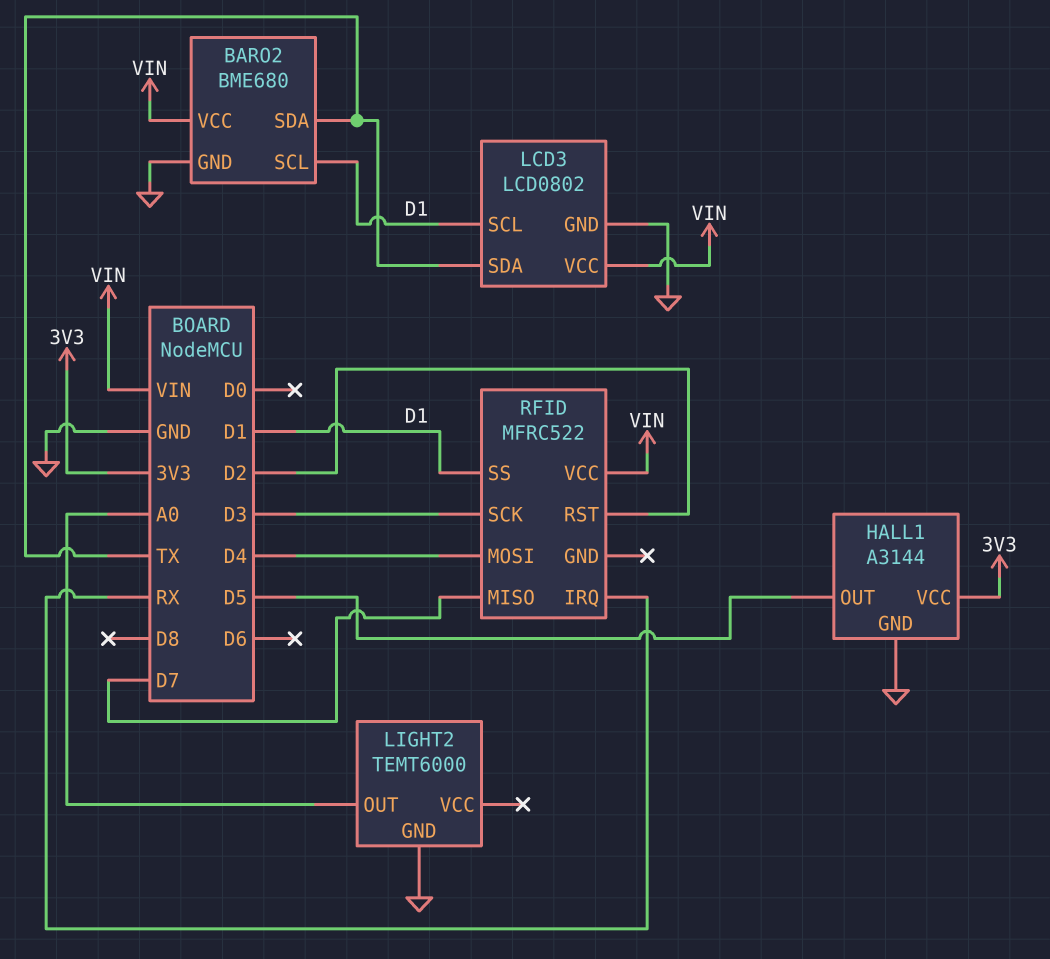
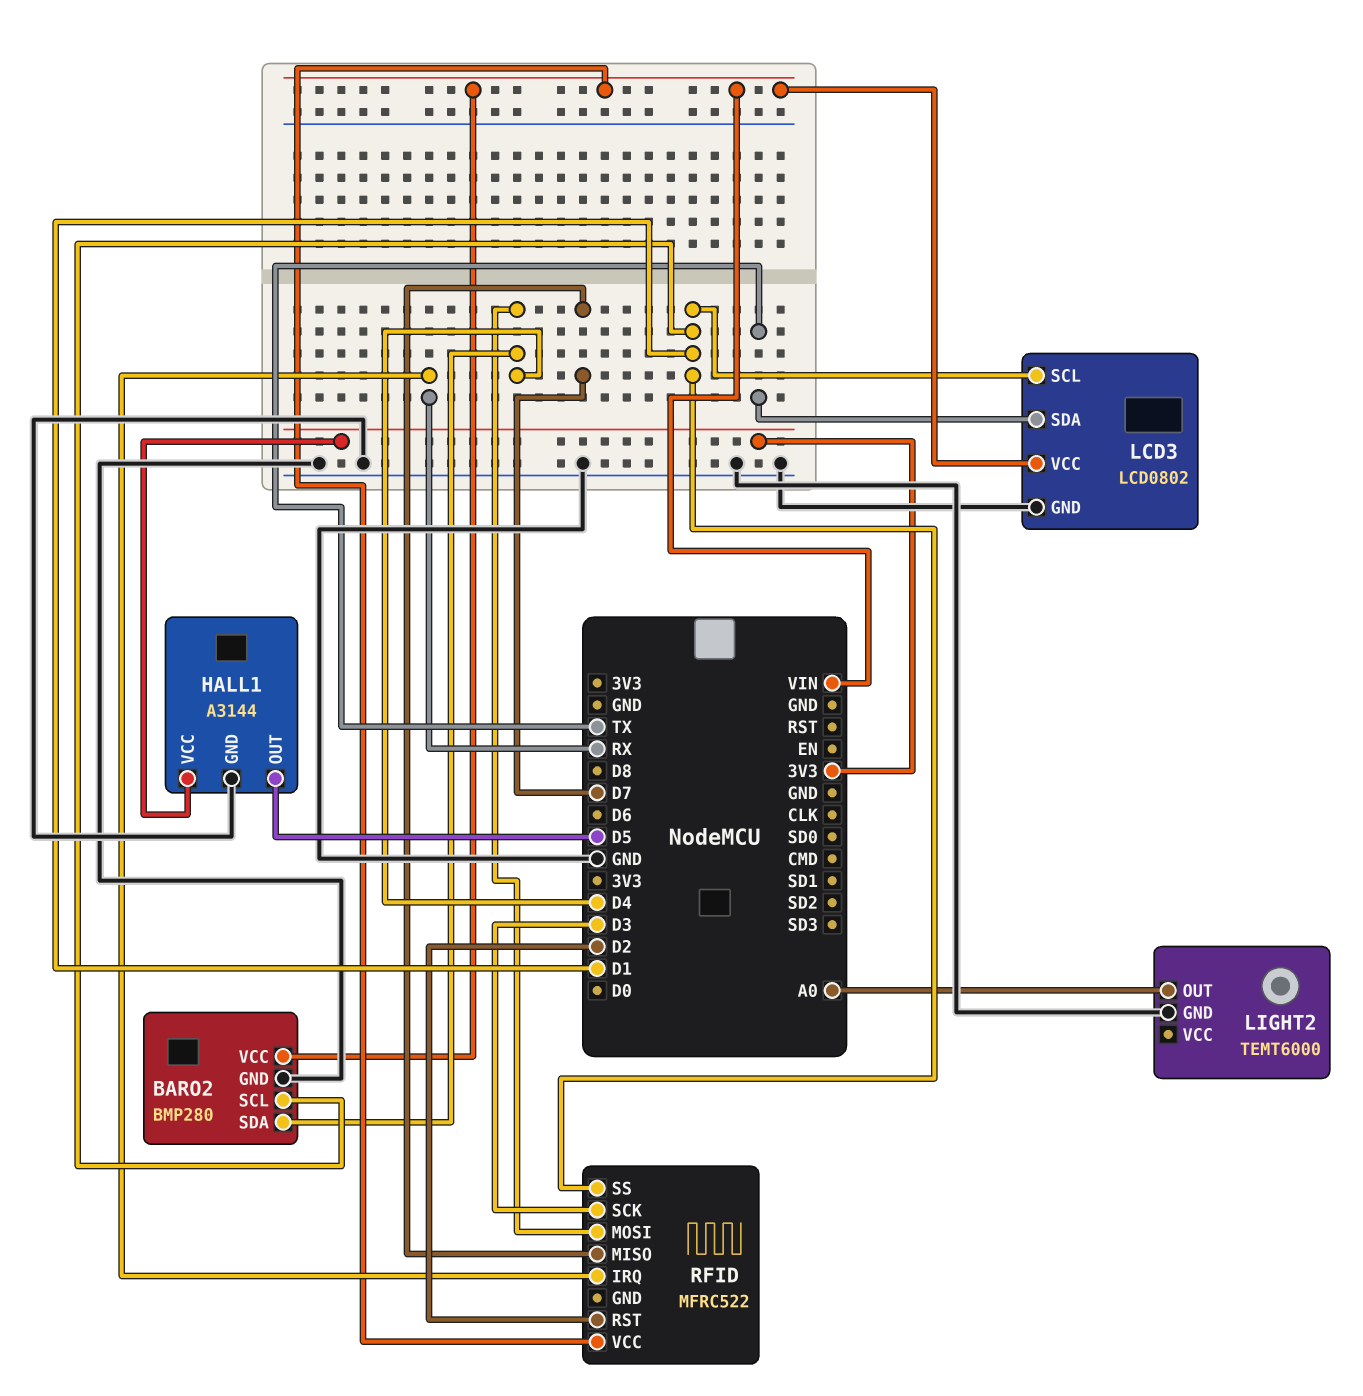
BARO2: BME680 -> BMP280
BARO2 pin SDA: TX -> D4

